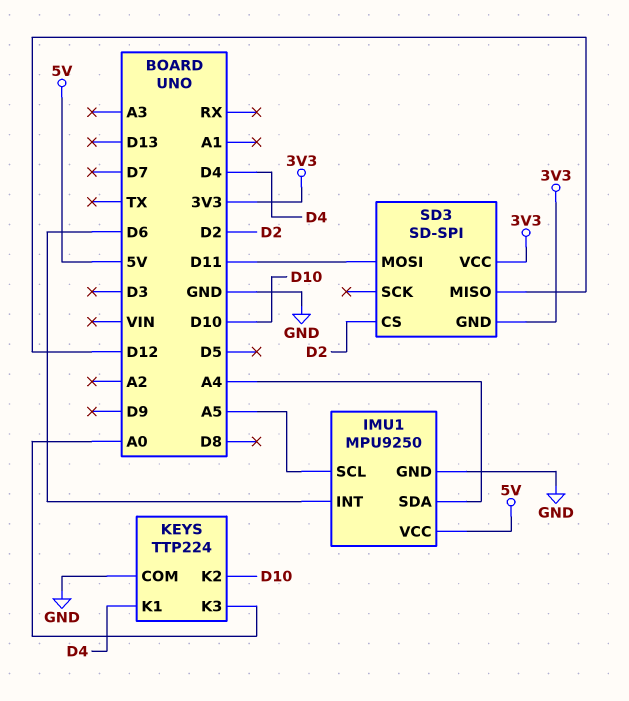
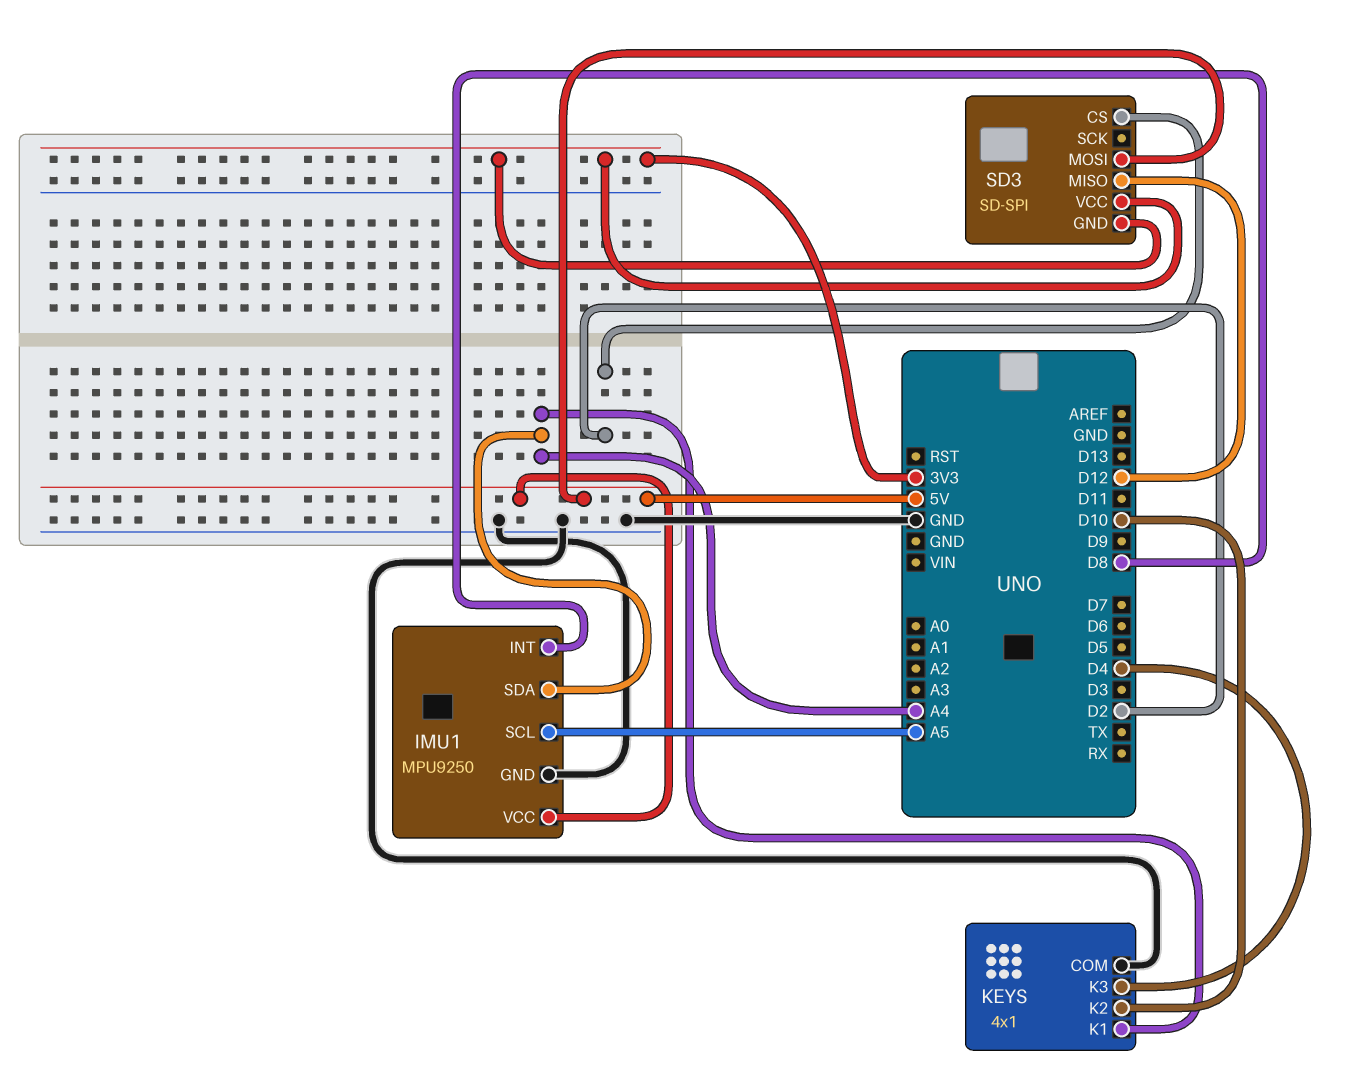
IMU1 pin INT: D6 -> D8
KEYS: TTP224 -> 4x1
KEYS pin K1: D4 -> A4
KEYS pin K3: A0 -> D4
SD3 pin MOSI: D11 -> 5V

